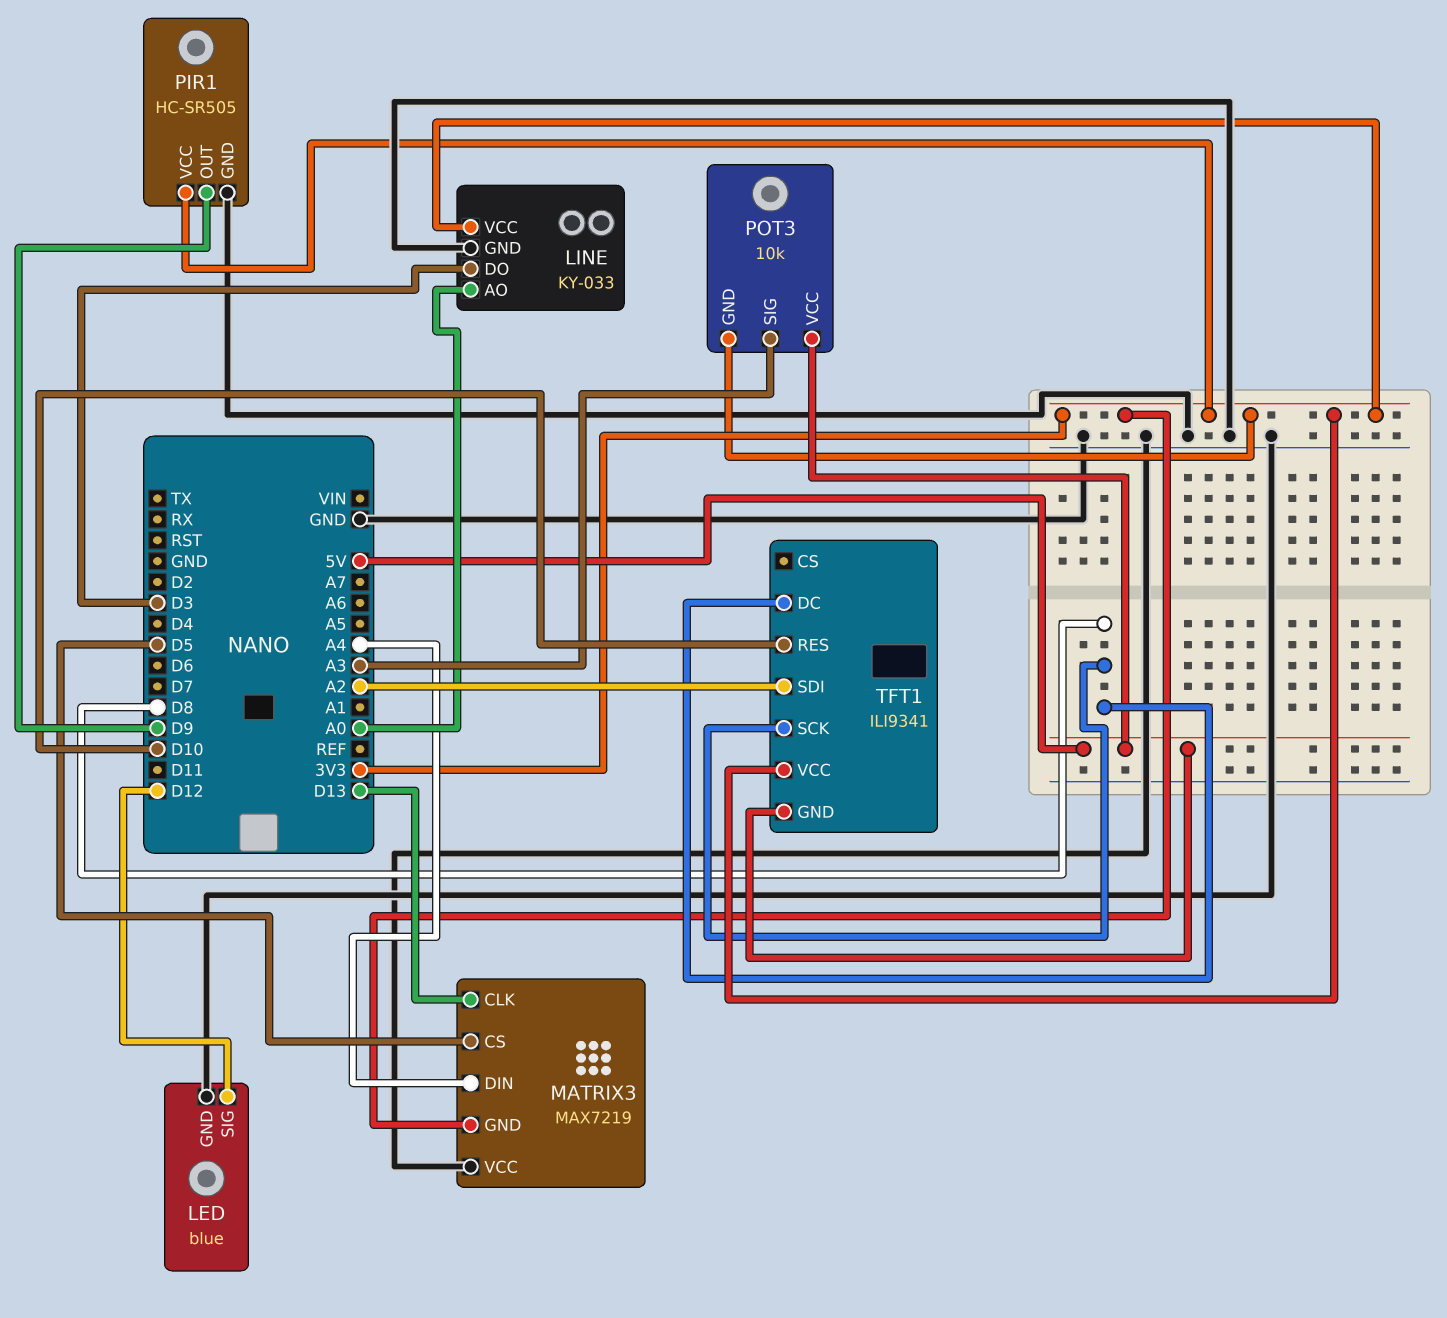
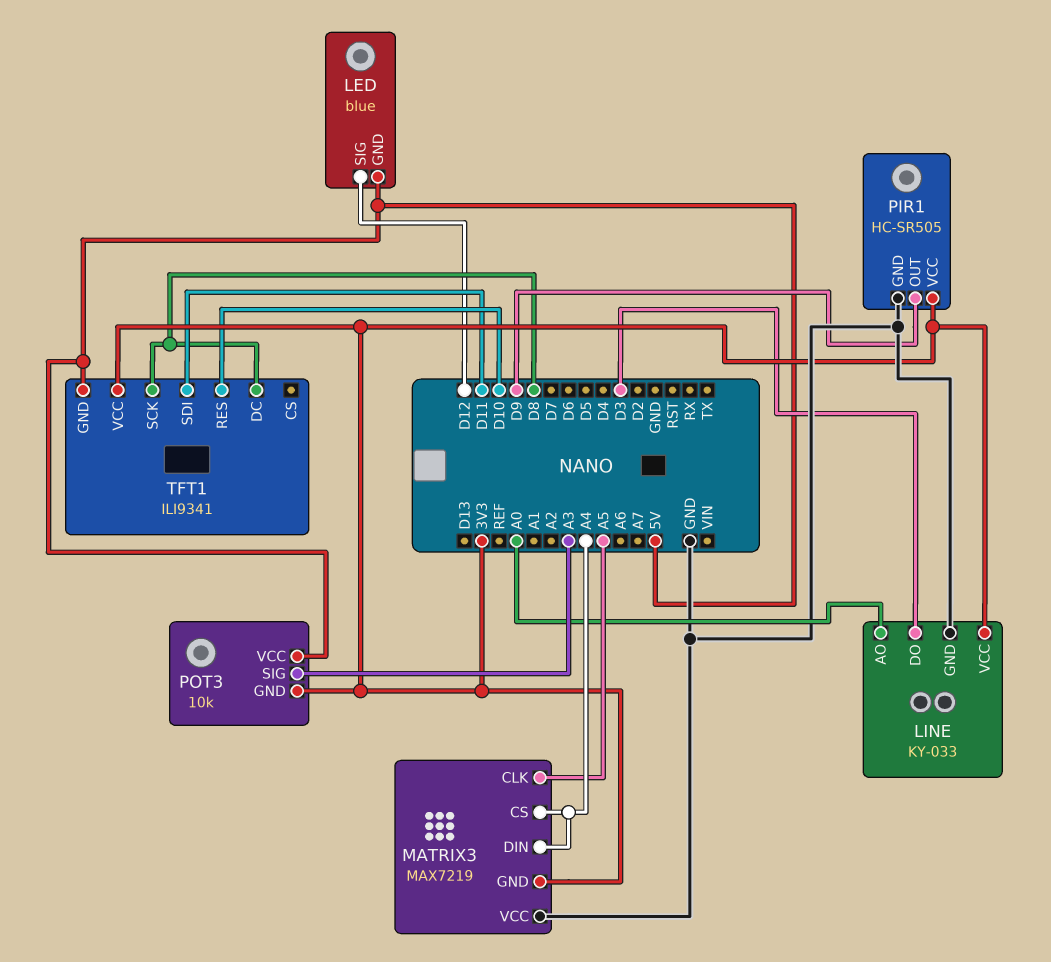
LED pin GND: GND -> 5V
MATRIX3 pin CLK: D13 -> A5
MATRIX3 pin CS: D5 -> A4
TFT1 pin SDI: A2 -> D11

